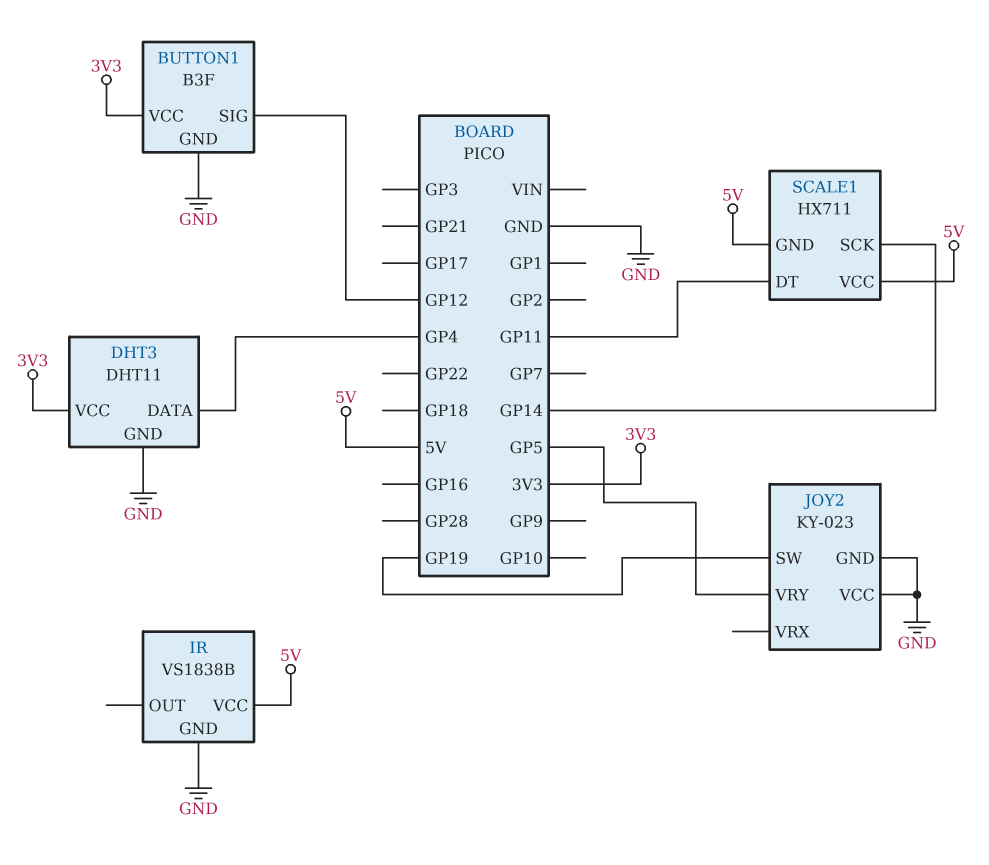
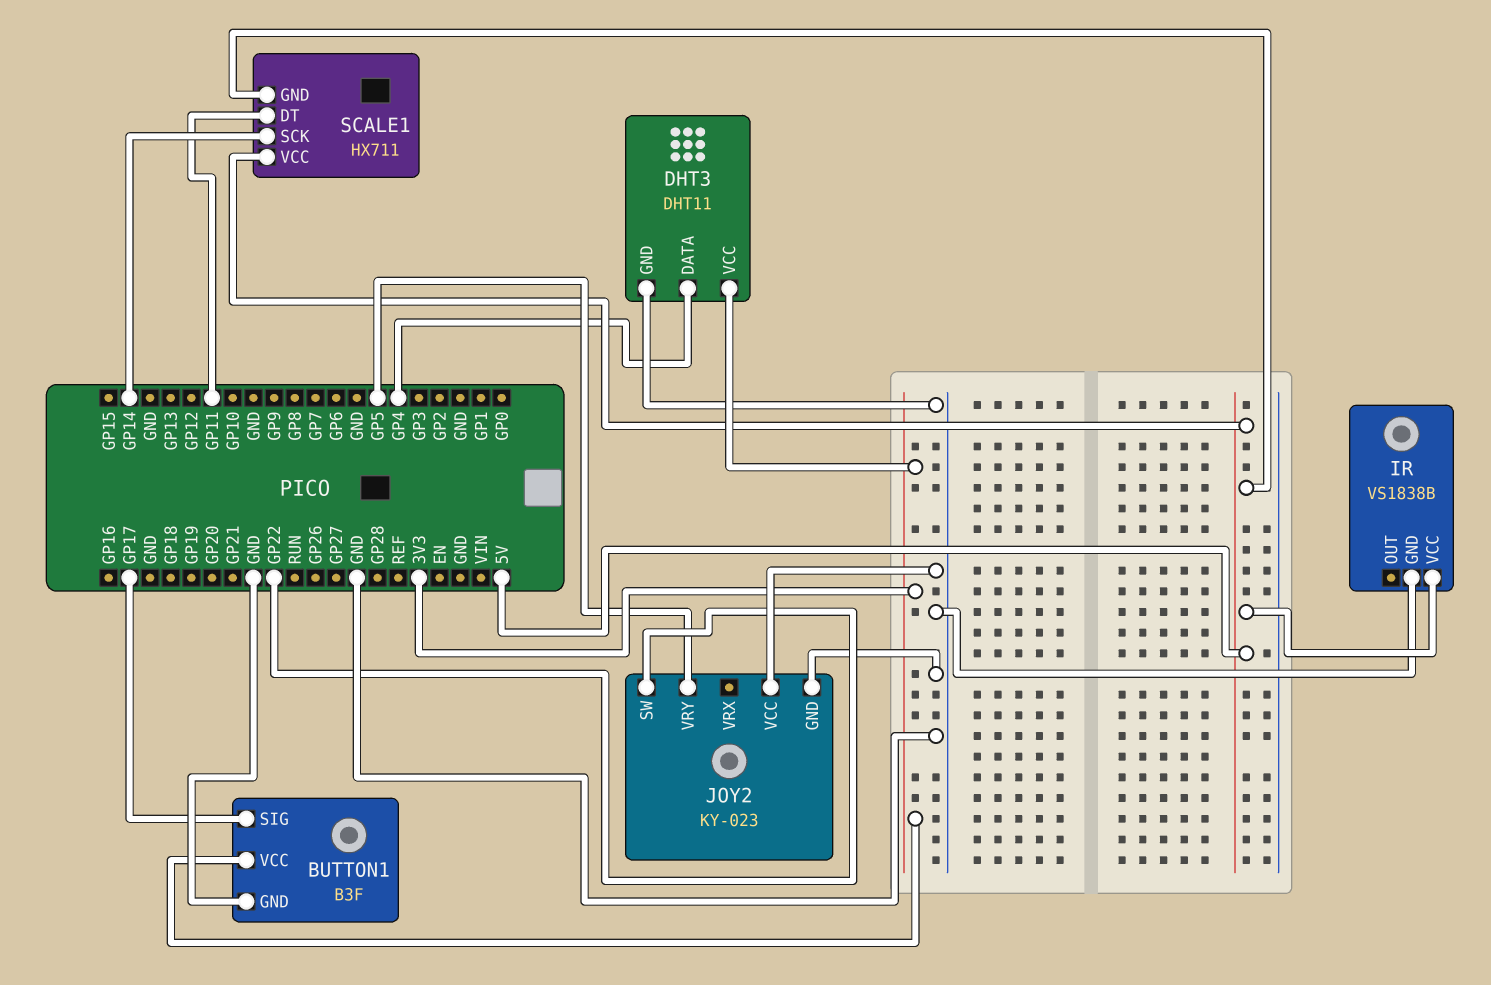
BUTTON1 pin SIG: GP12 -> GP17
JOY2 pin SW: GP19 -> GP22

